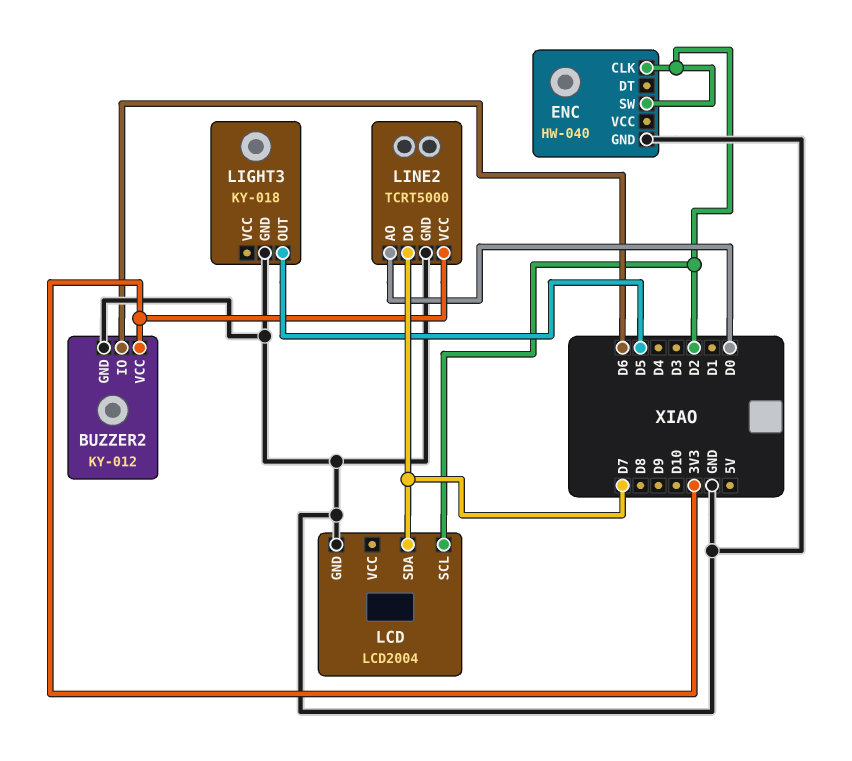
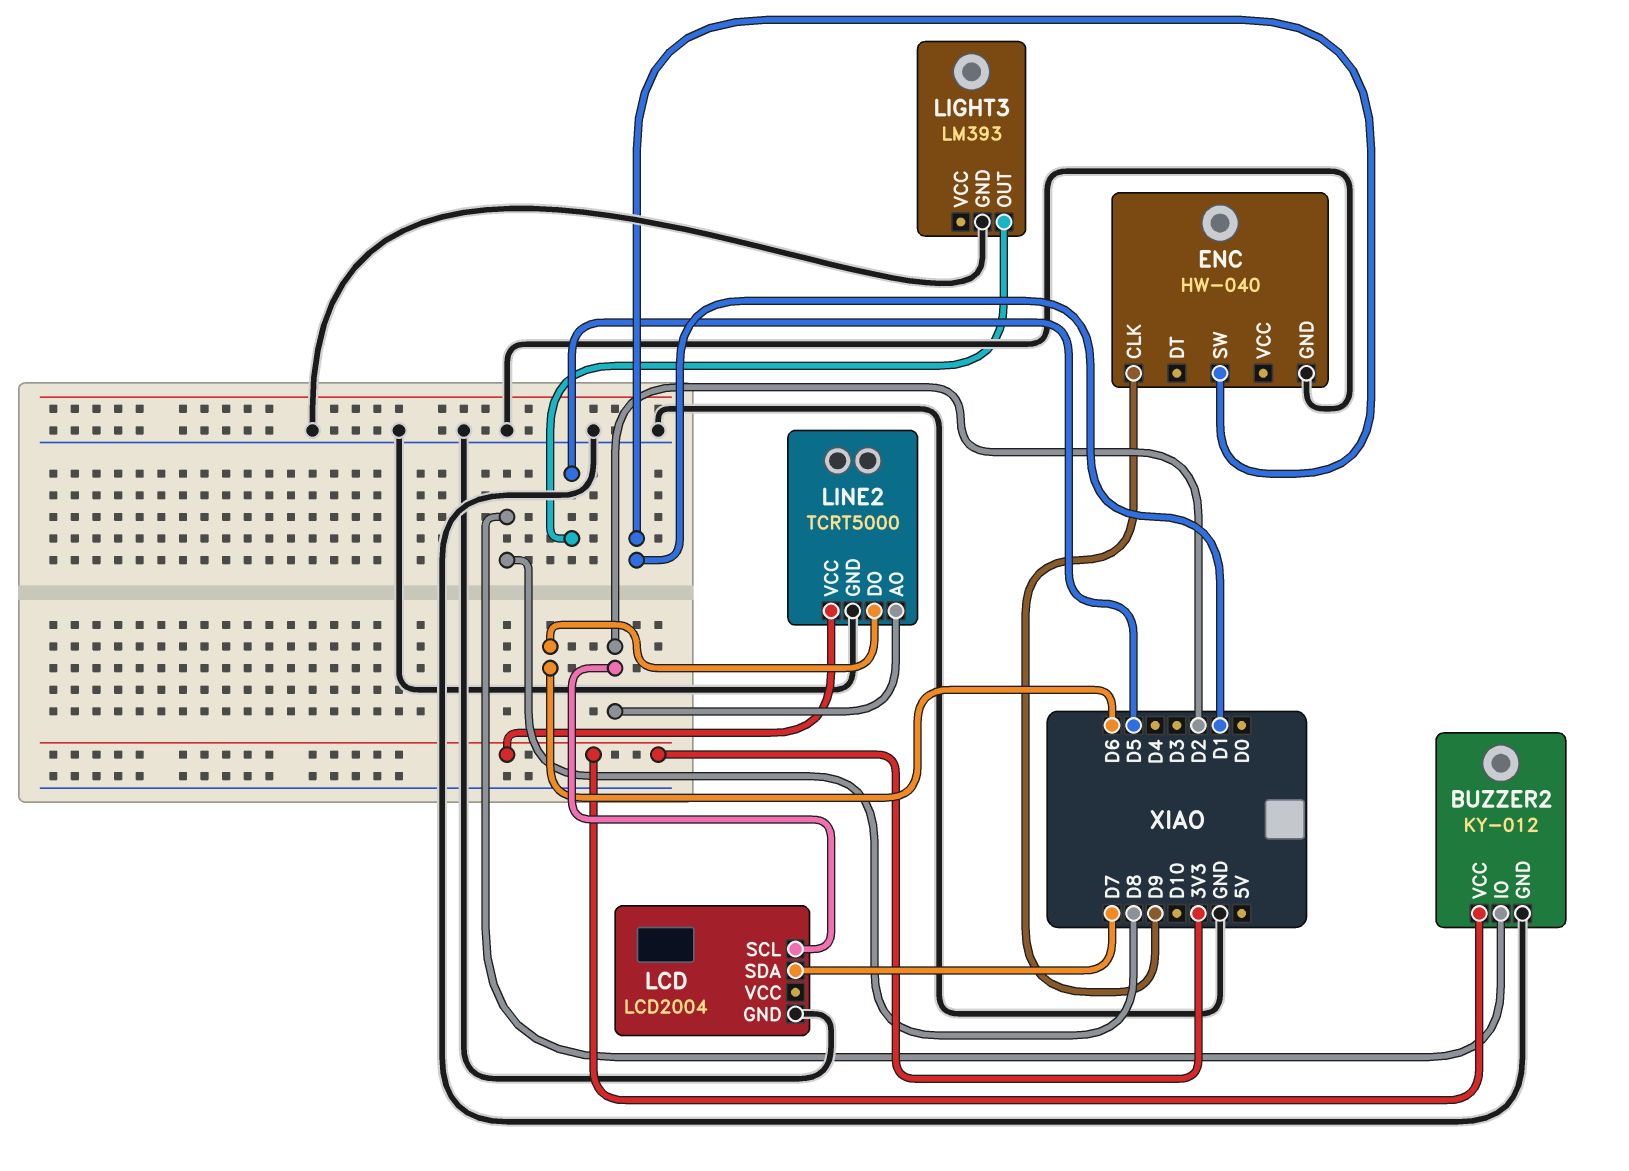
BUZZER2 pin IO: D6 -> D8
ENC pin CLK: D2 -> D9
ENC pin SW: D2 -> D1
LIGHT3: KY-018 -> LM393
LINE2 pin AO: D0 -> D2
LINE2 pin DO: D7 -> D6

